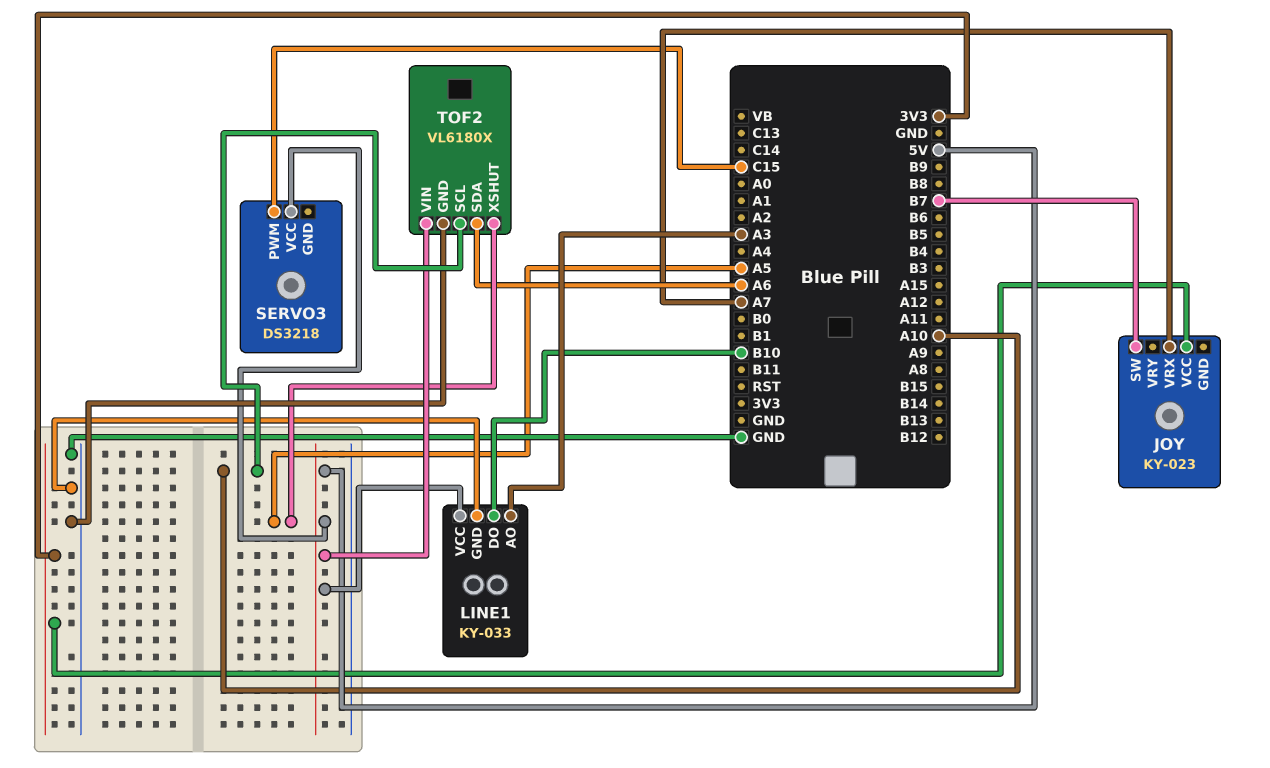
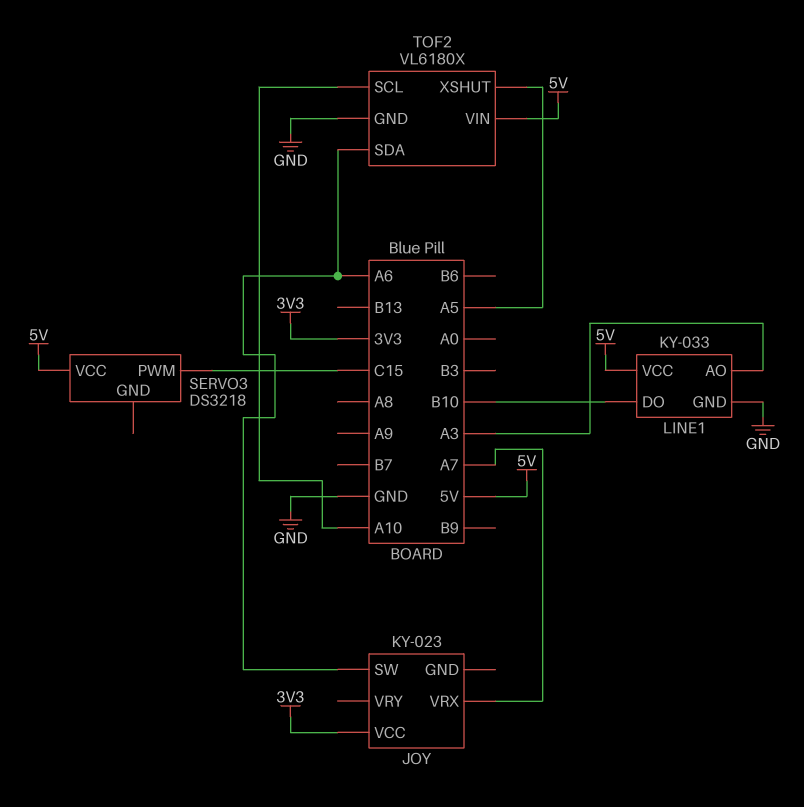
JOY pin SW: B7 -> A6

